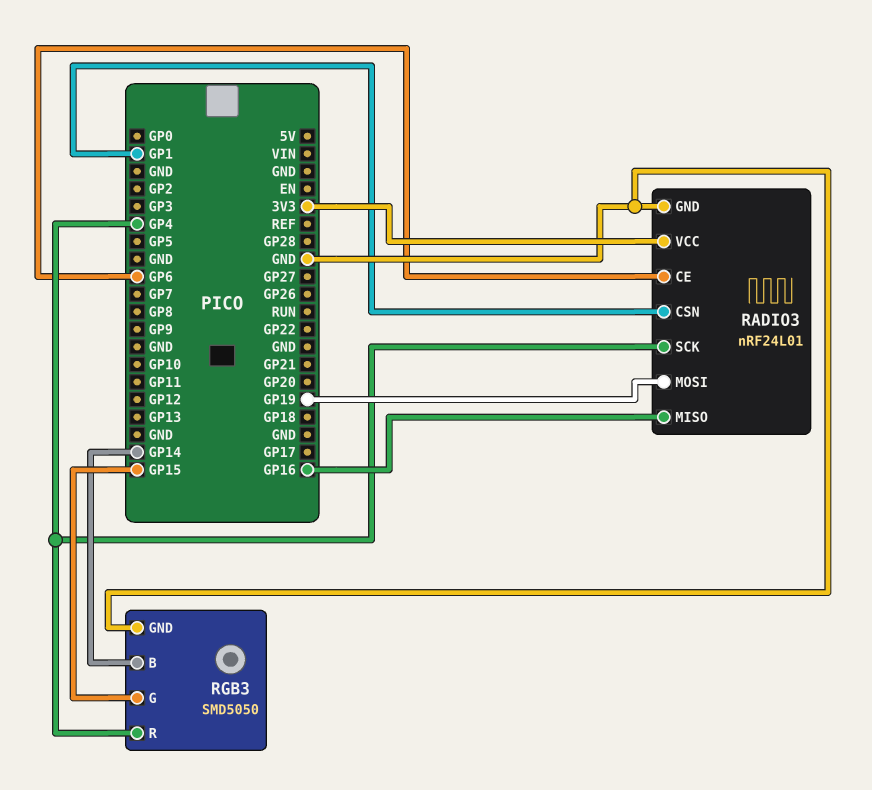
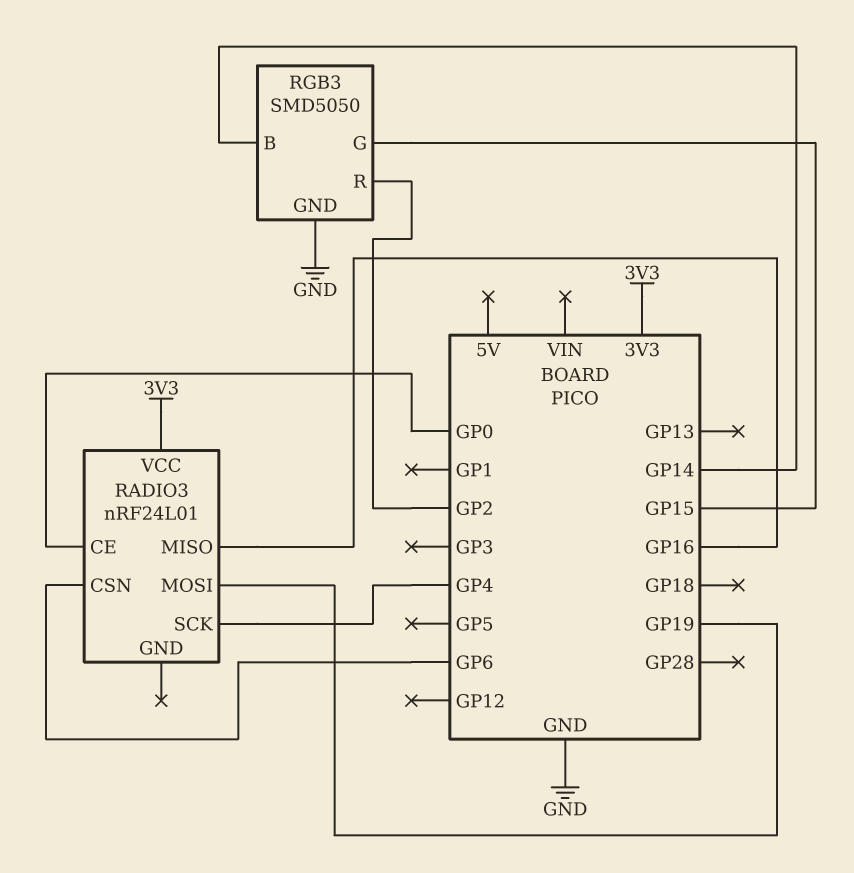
RADIO3 pin CE: GP6 -> GP0
RADIO3 pin CSN: GP1 -> GP6
RADIO3 pin GND: GND -> none
RGB3 pin R: GP4 -> GP2

